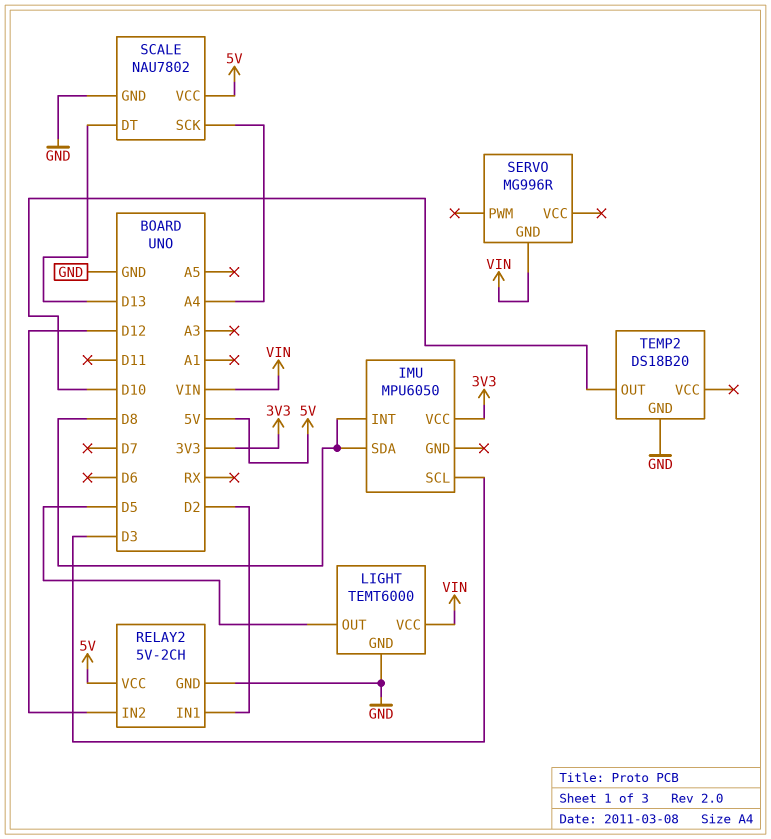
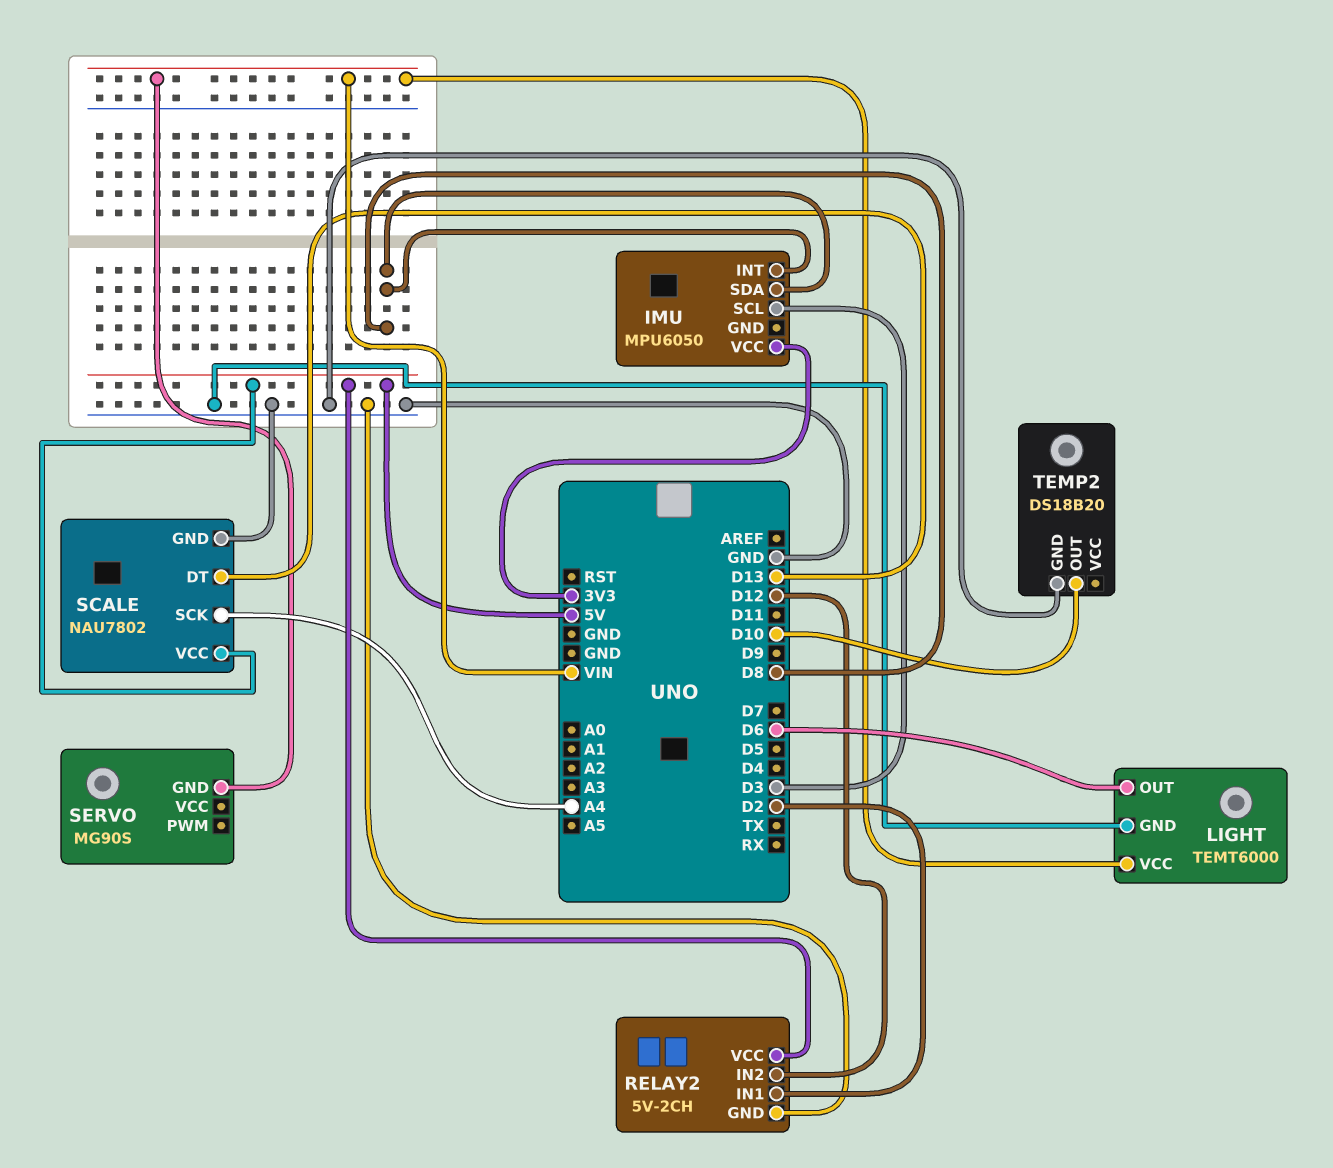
LIGHT pin OUT: D5 -> D6
SERVO: MG996R -> MG90S

